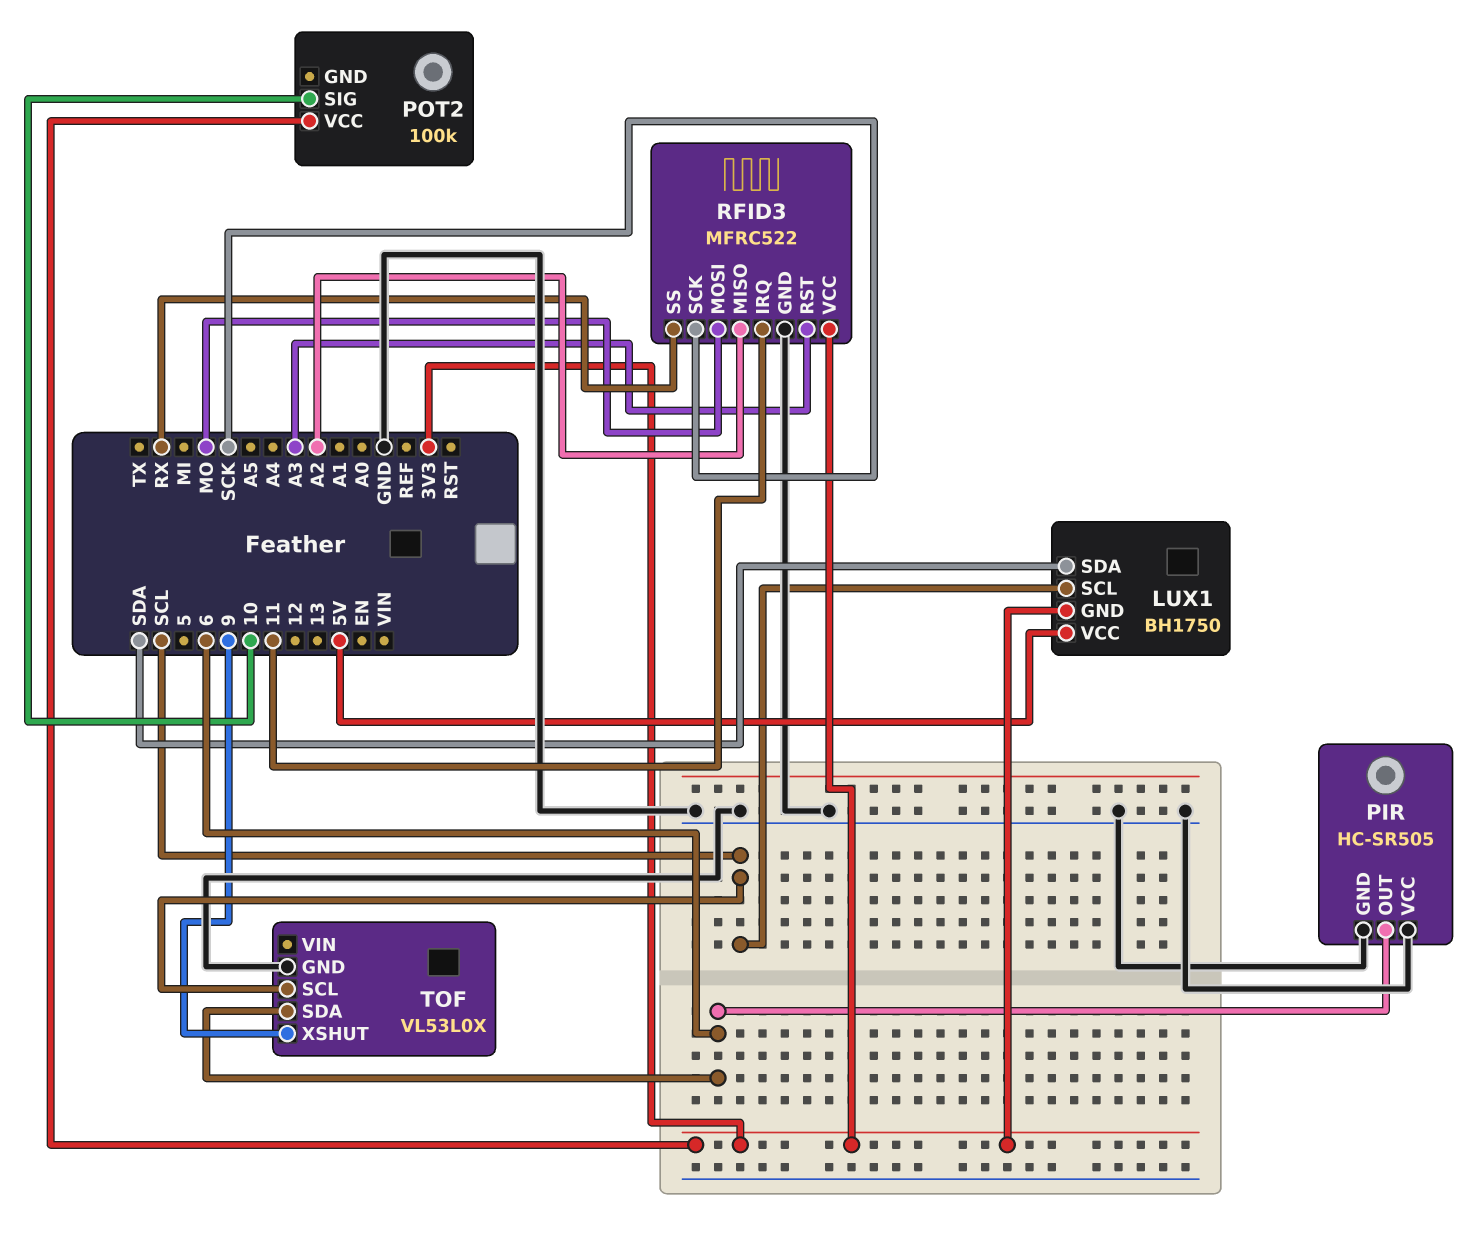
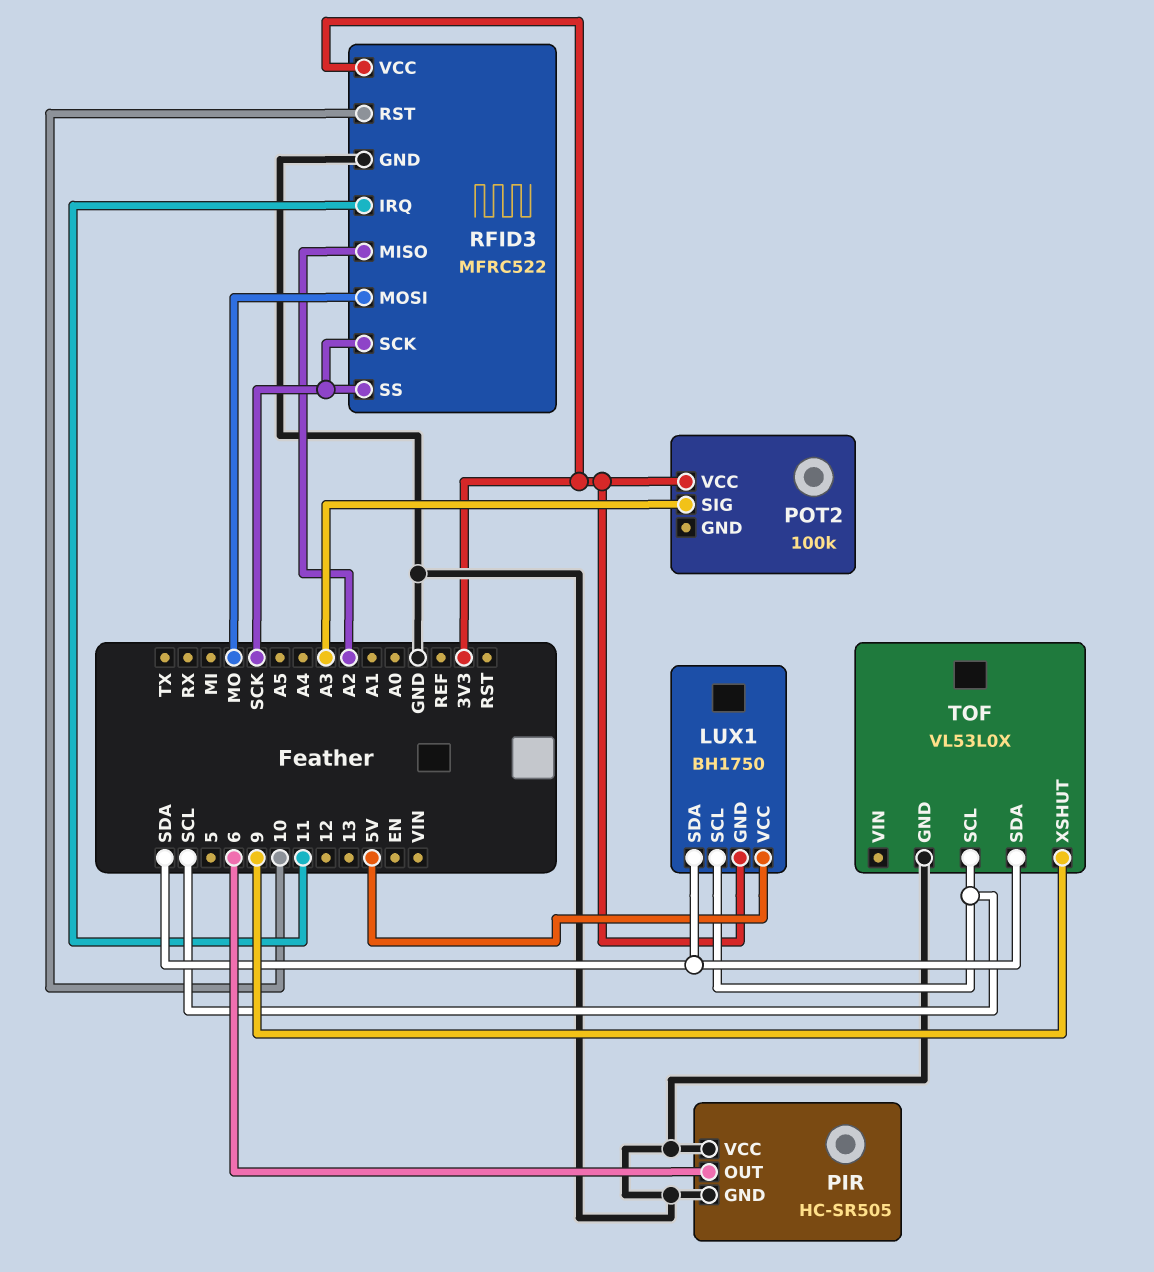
POT2 pin SIG: 10 -> A3
RFID3 pin RST: A3 -> 10
RFID3 pin SS: RX -> SCK
TOF pin SDA: 6 -> SDA

